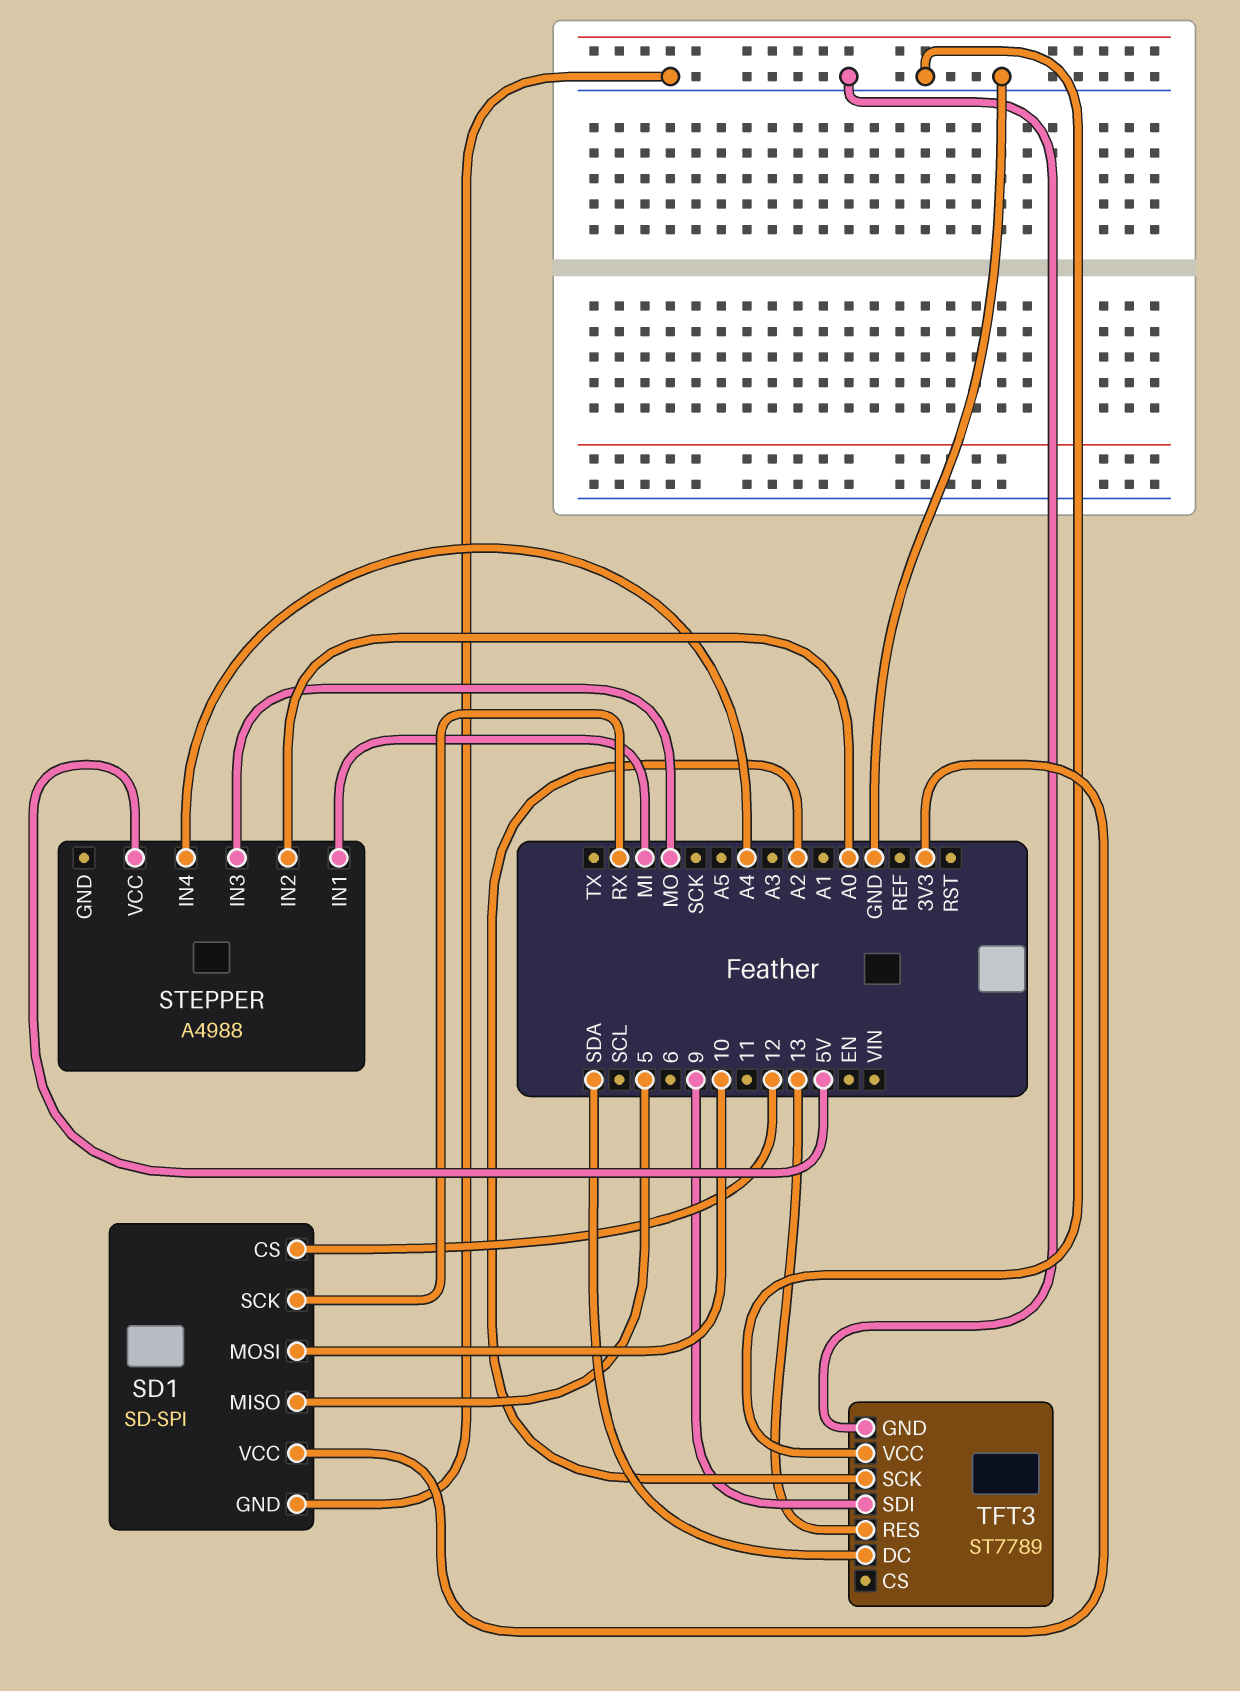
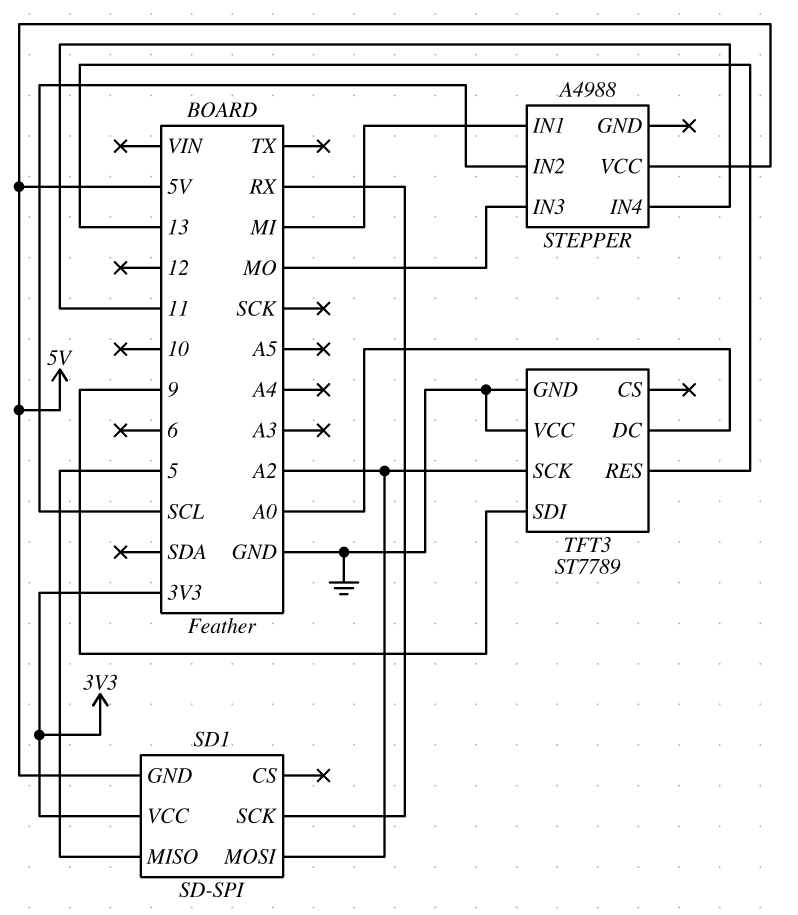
SD1 pin CS: 12 -> none
SD1 pin GND: GND -> 5V
SD1 pin MOSI: 10 -> A2
STEPPER pin IN2: A0 -> SCL
STEPPER pin IN4: A4 -> 11
TFT3 pin DC: SDA -> A0

